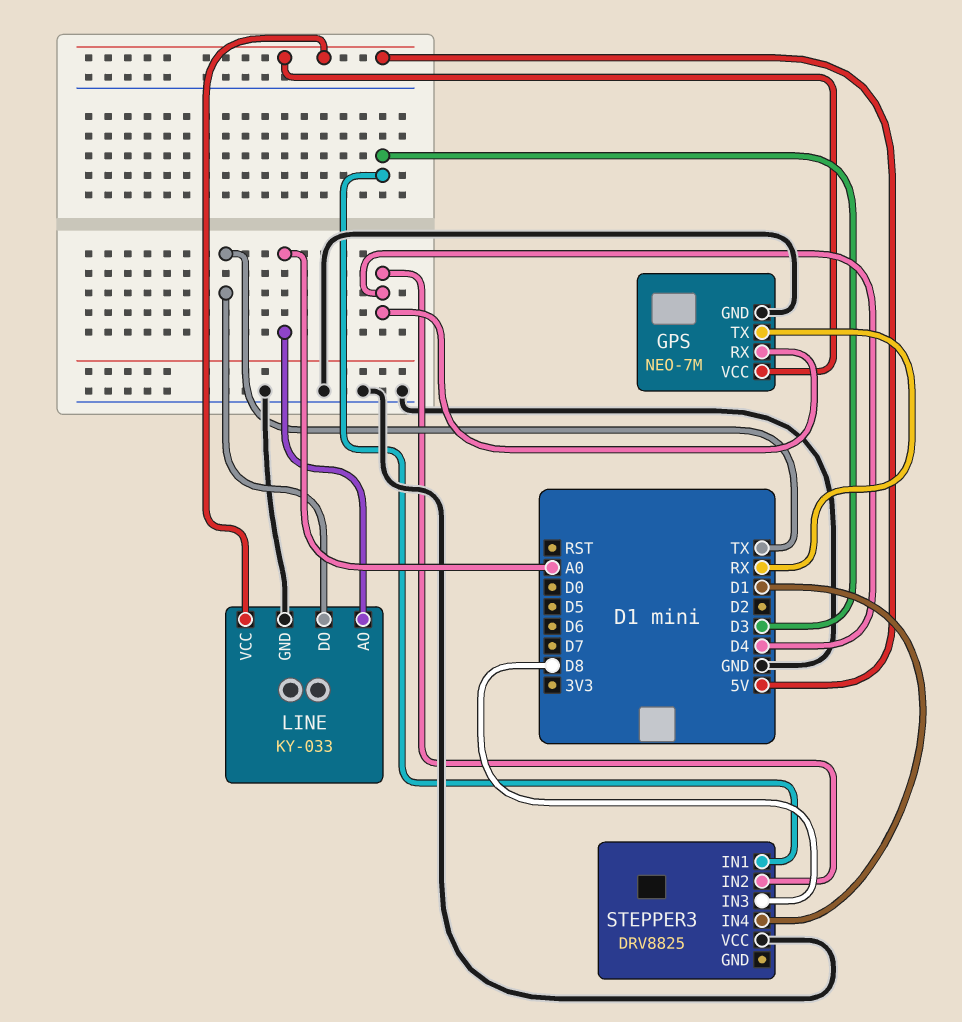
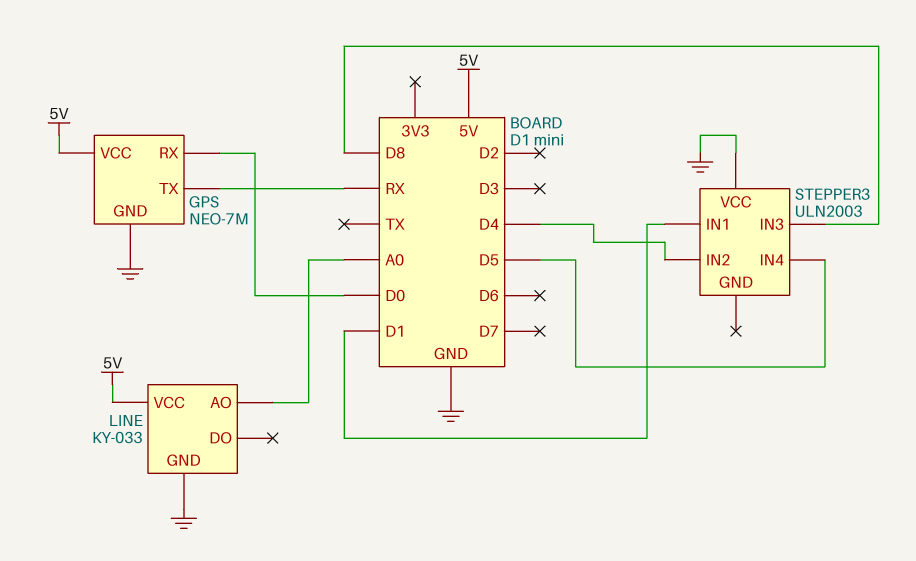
GPS pin RX: D4 -> D0
LINE pin DO: TX -> none
STEPPER3: DRV8825 -> ULN2003
STEPPER3 pin IN1: D3 -> D1
STEPPER3 pin IN4: D1 -> D5

